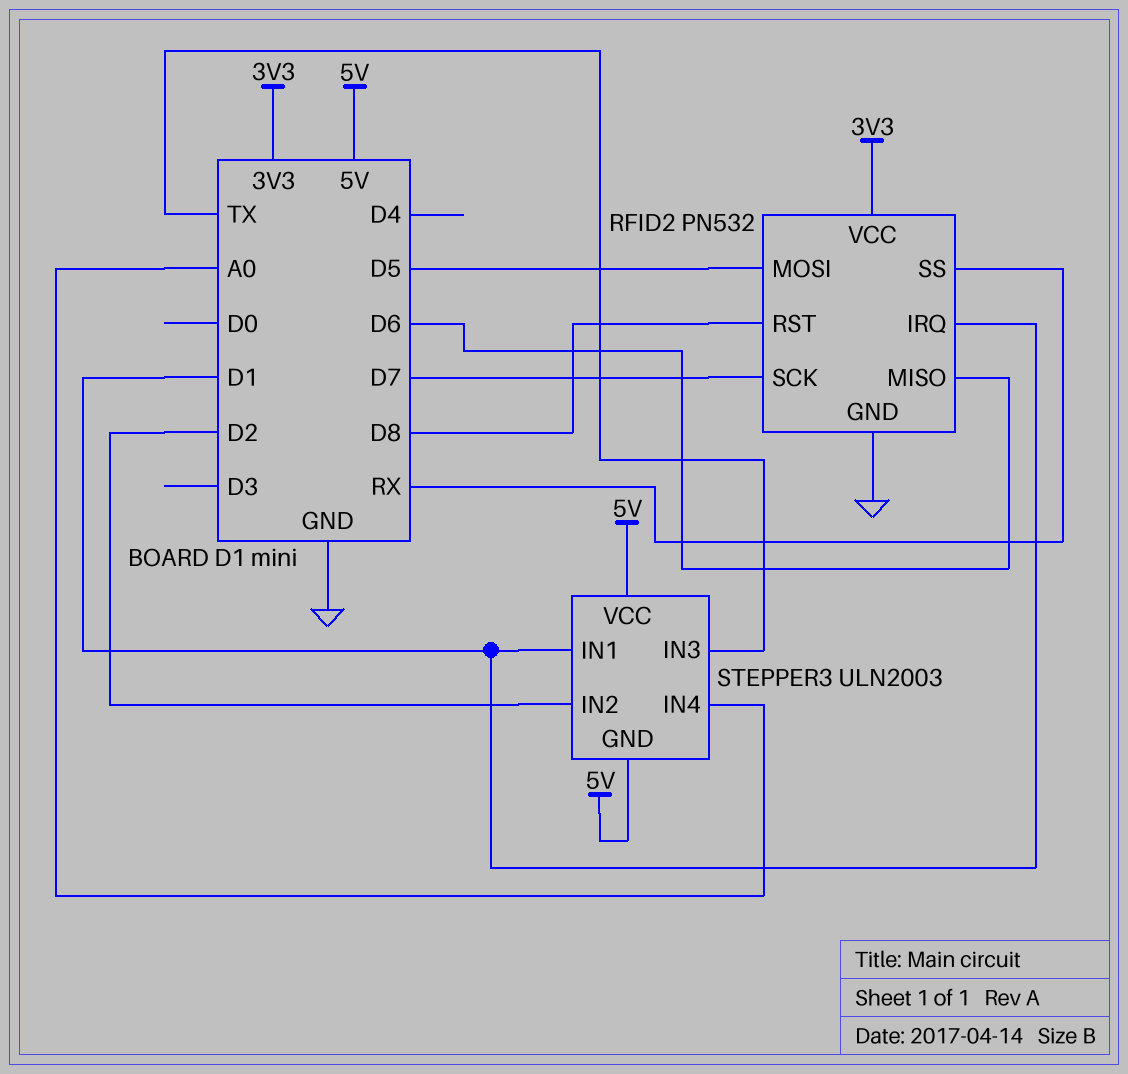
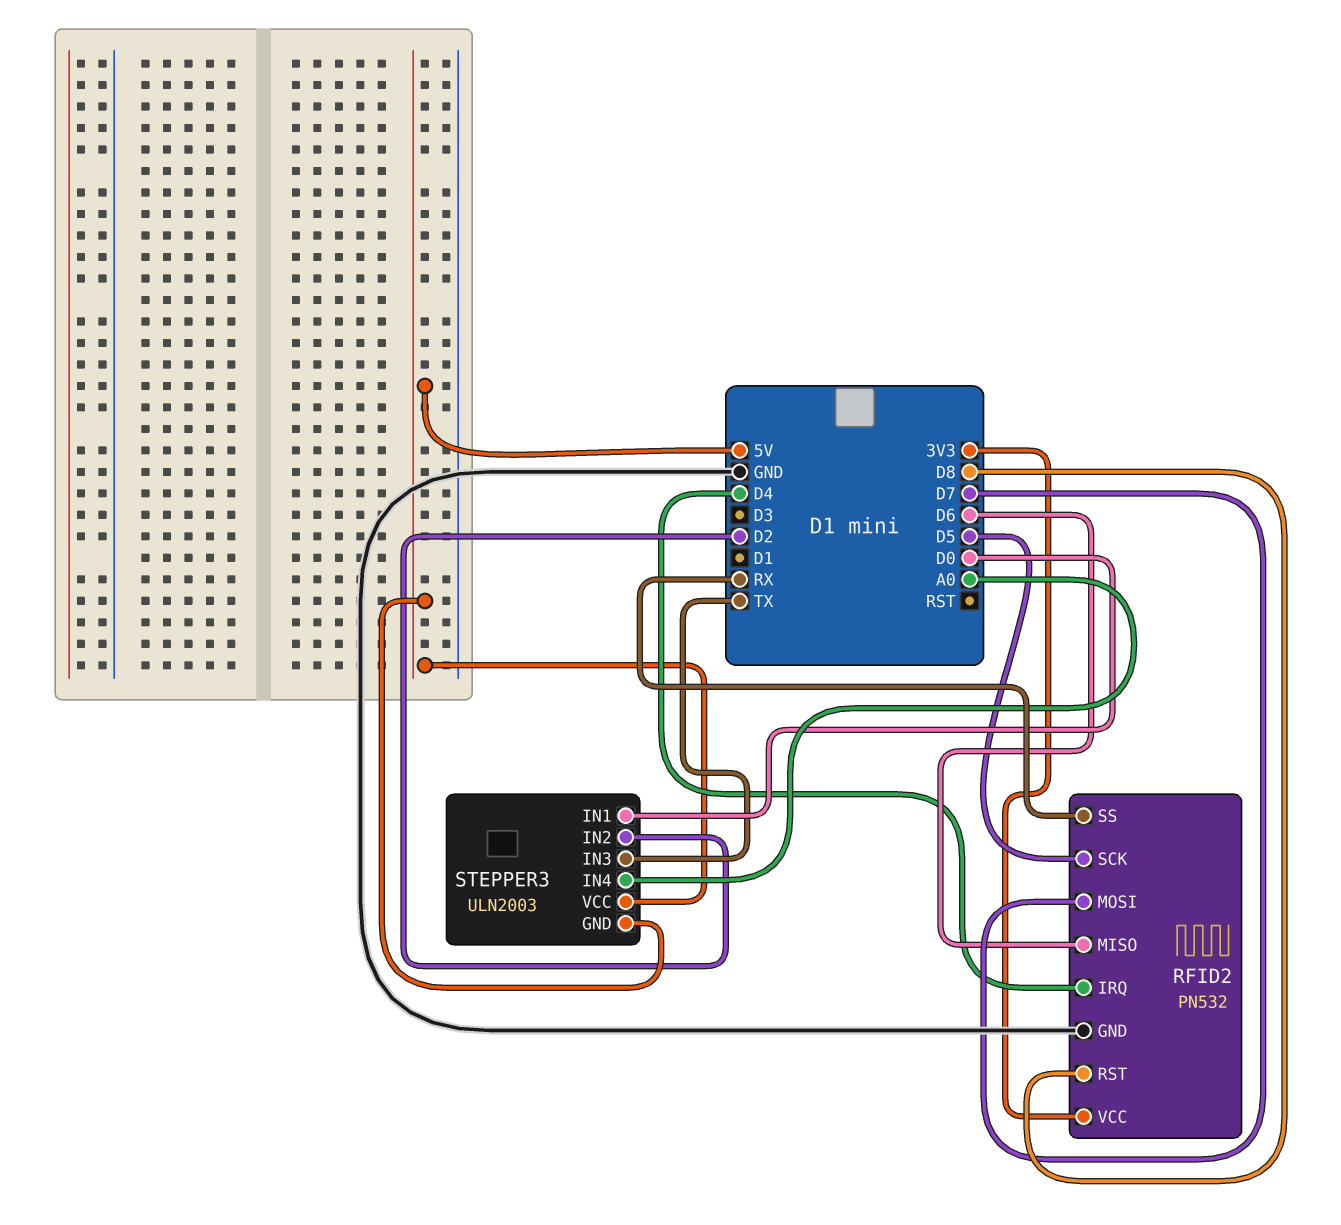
RFID2 pin IRQ: D1 -> D4
RFID2 pin MOSI: D5 -> D7
RFID2 pin SCK: D7 -> D5
STEPPER3 pin IN1: D1 -> D0

